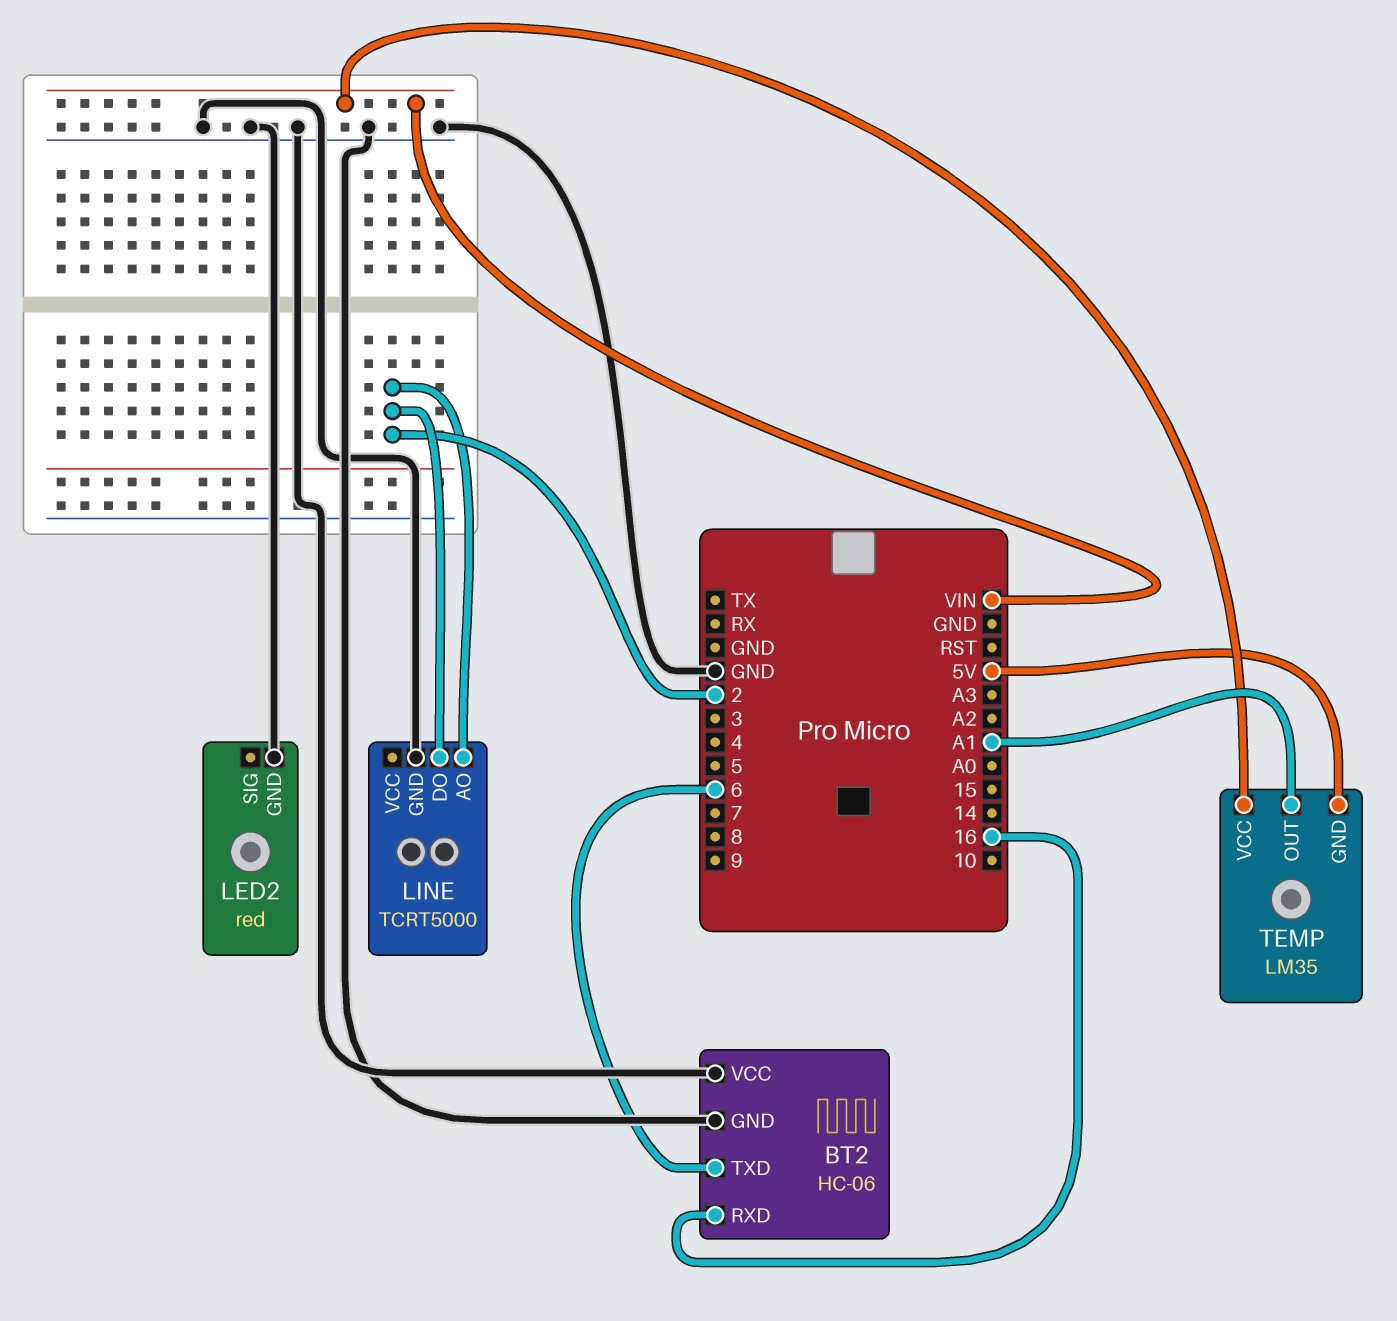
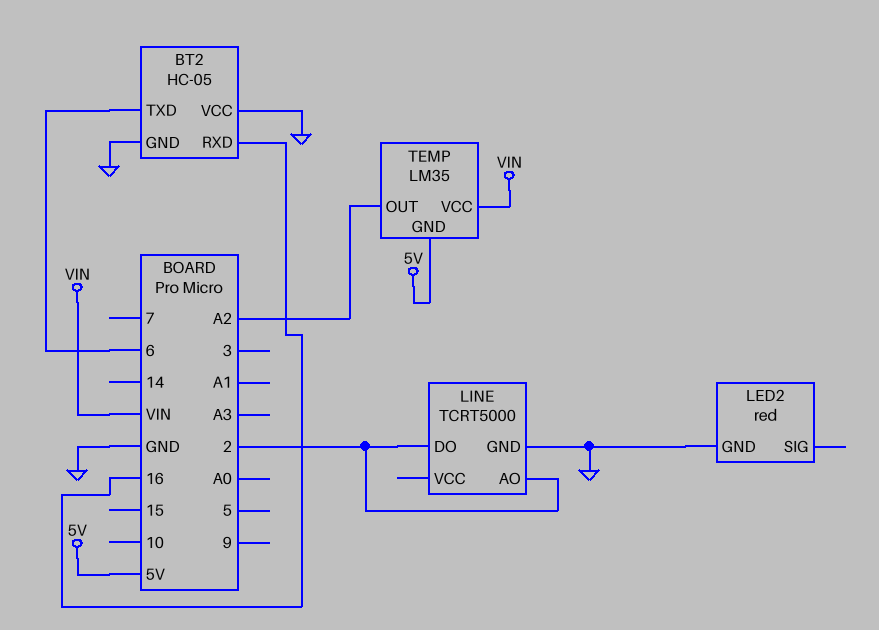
BT2: HC-06 -> HC-05
TEMP pin OUT: A1 -> A2

